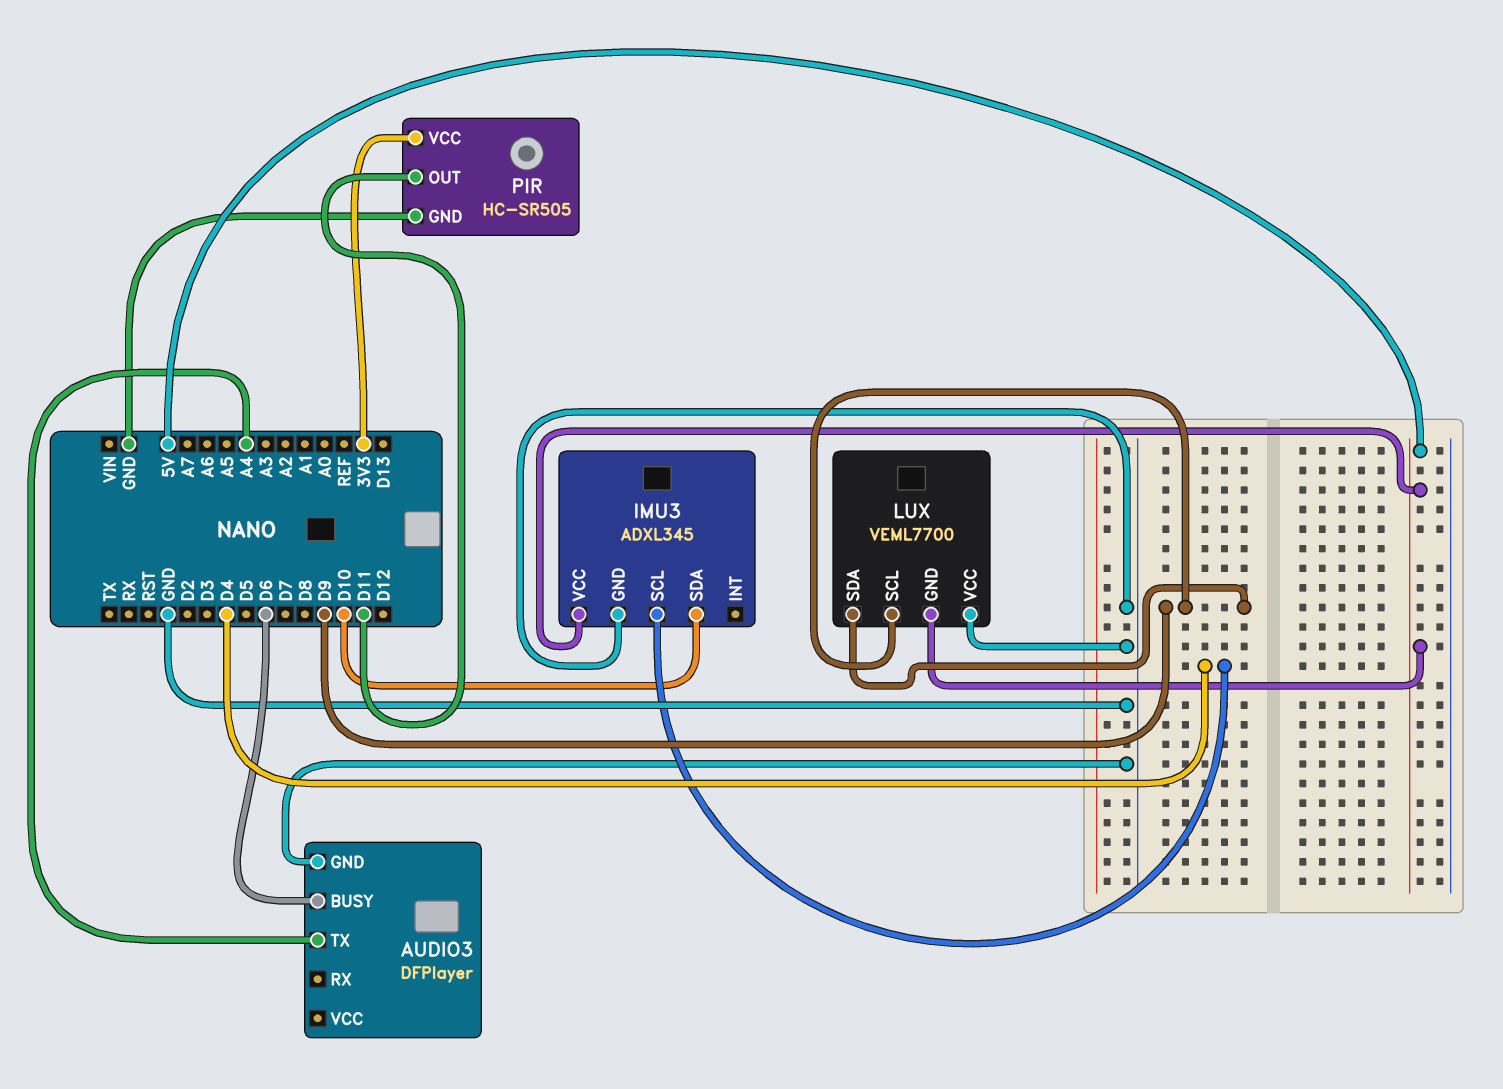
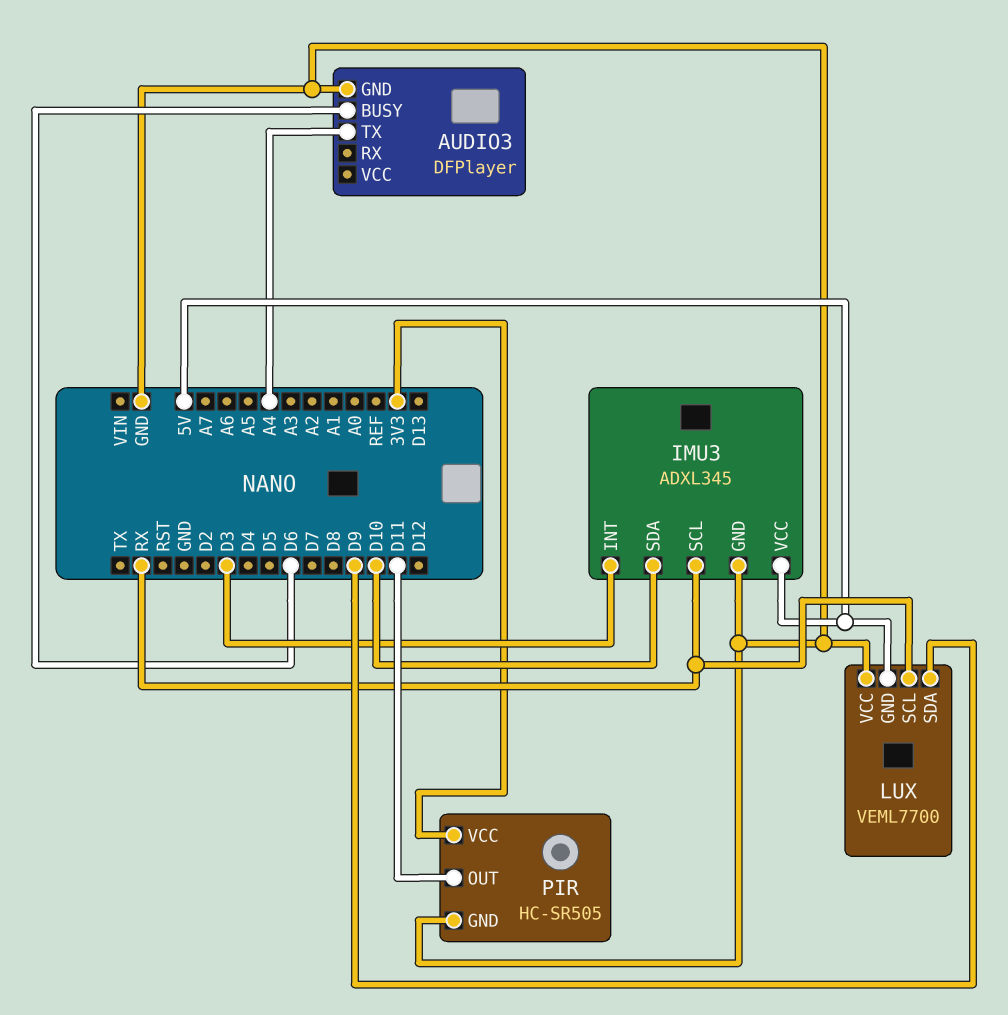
IMU3 pin INT: none -> D3
IMU3 pin SCL: D4 -> RX
LUX pin SCL: D9 -> RX

